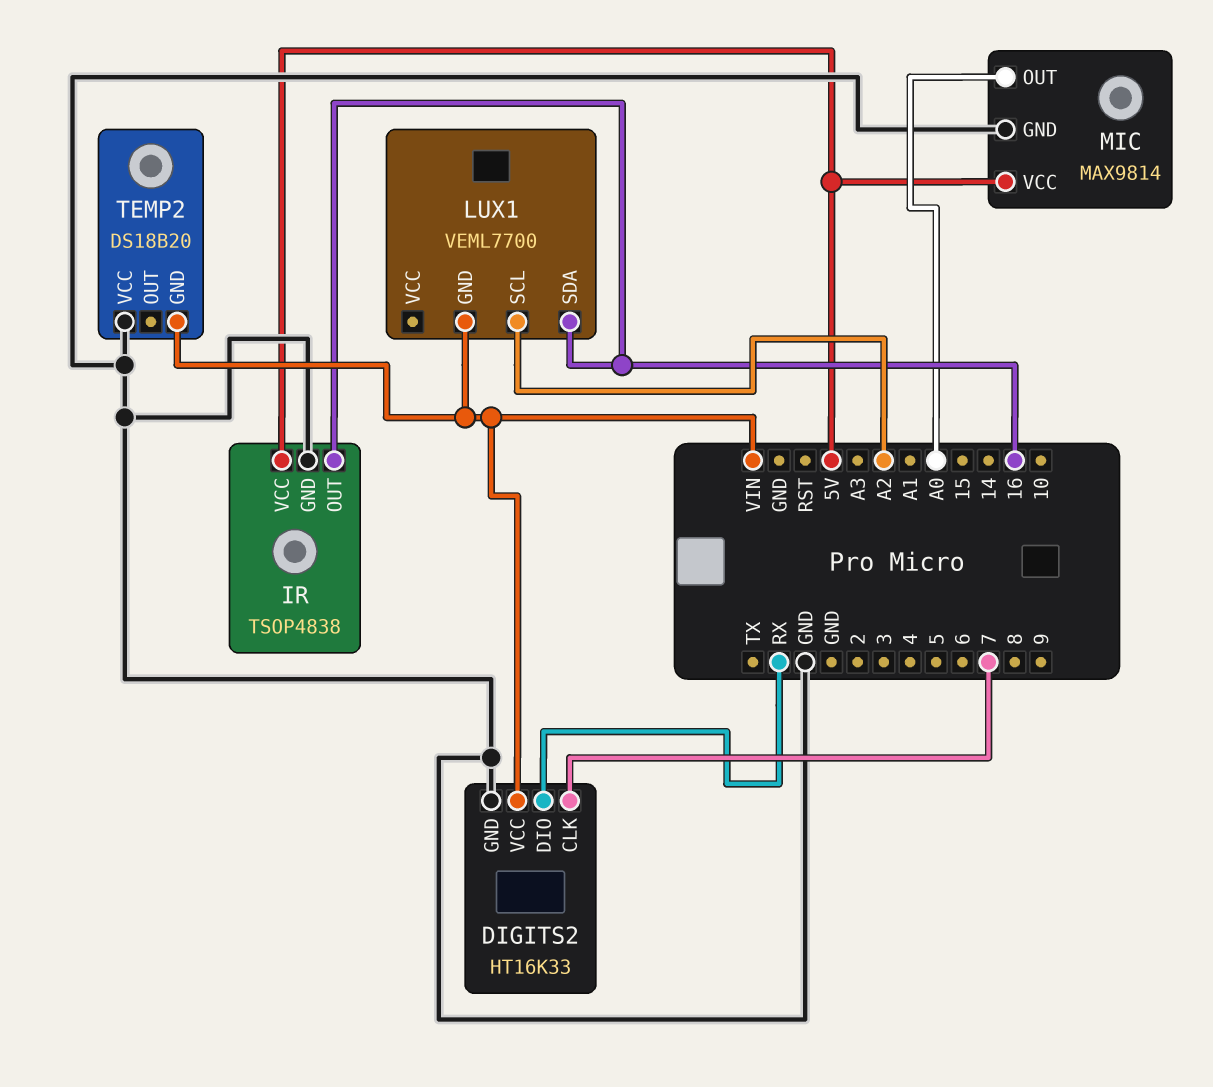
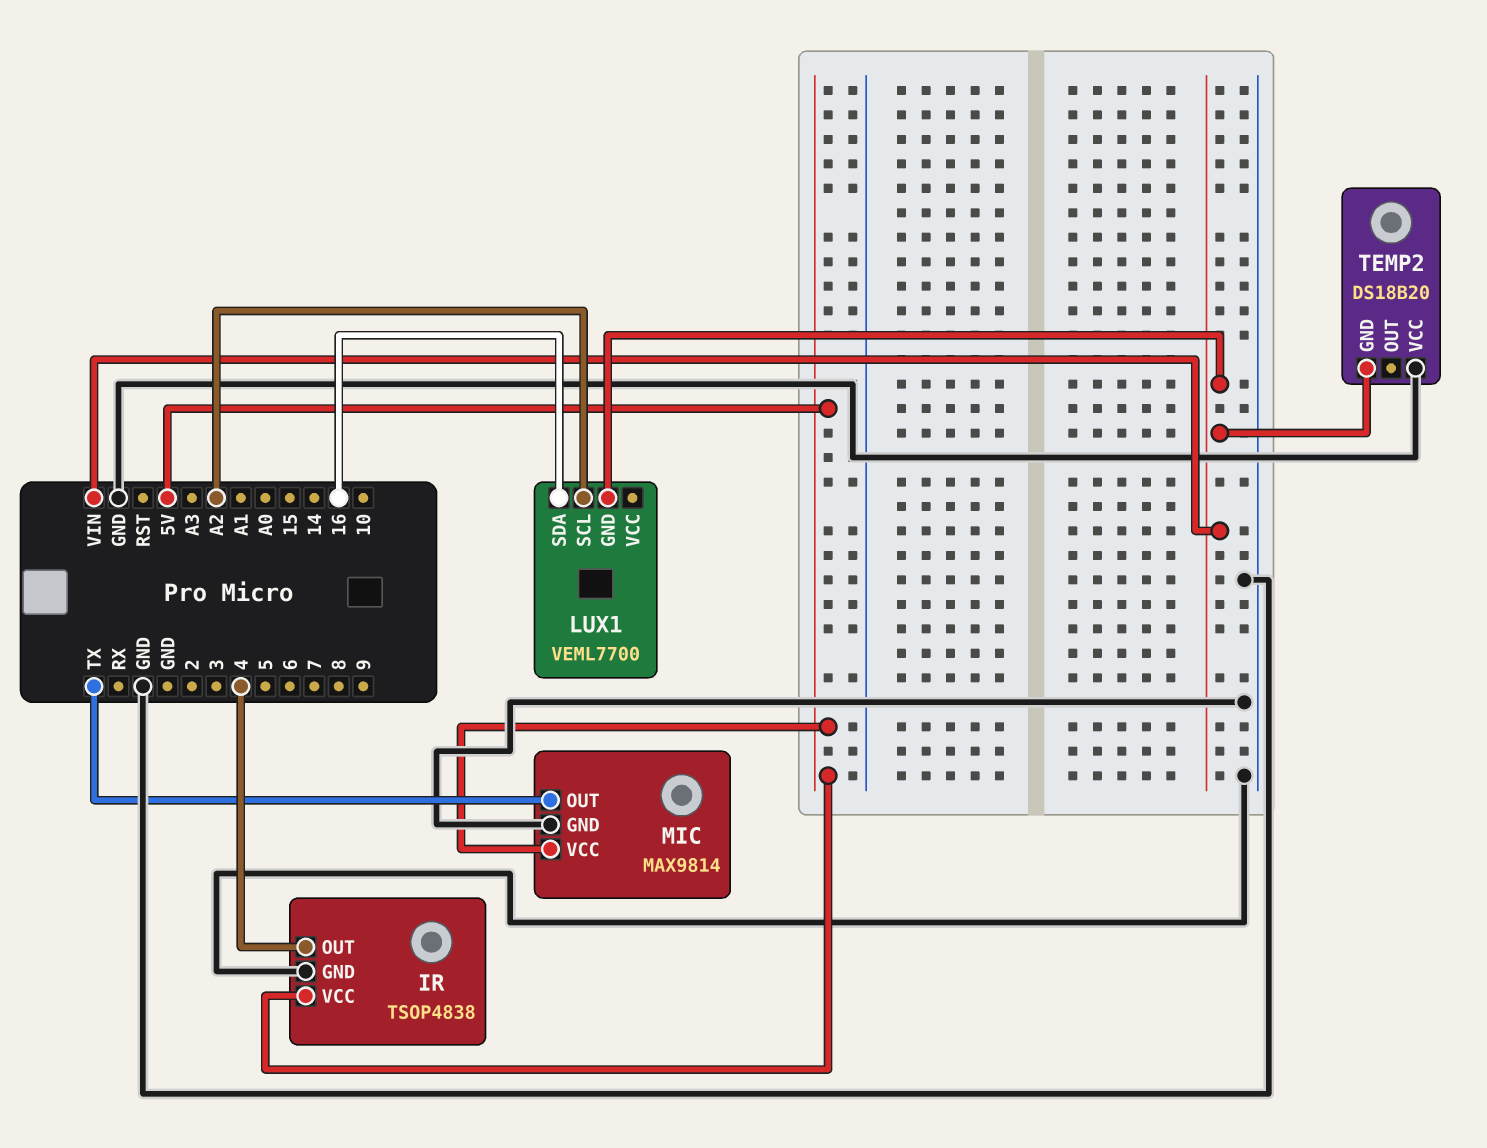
DIGITS2: HT16K33 -> none
DIGITS2 pin CLK: 7 -> none
DIGITS2 pin DIO: RX -> none
DIGITS2 pin GND: GND -> none
DIGITS2 pin VCC: VIN -> none
IR pin OUT: 16 -> 4
MIC pin OUT: A0 -> TX

